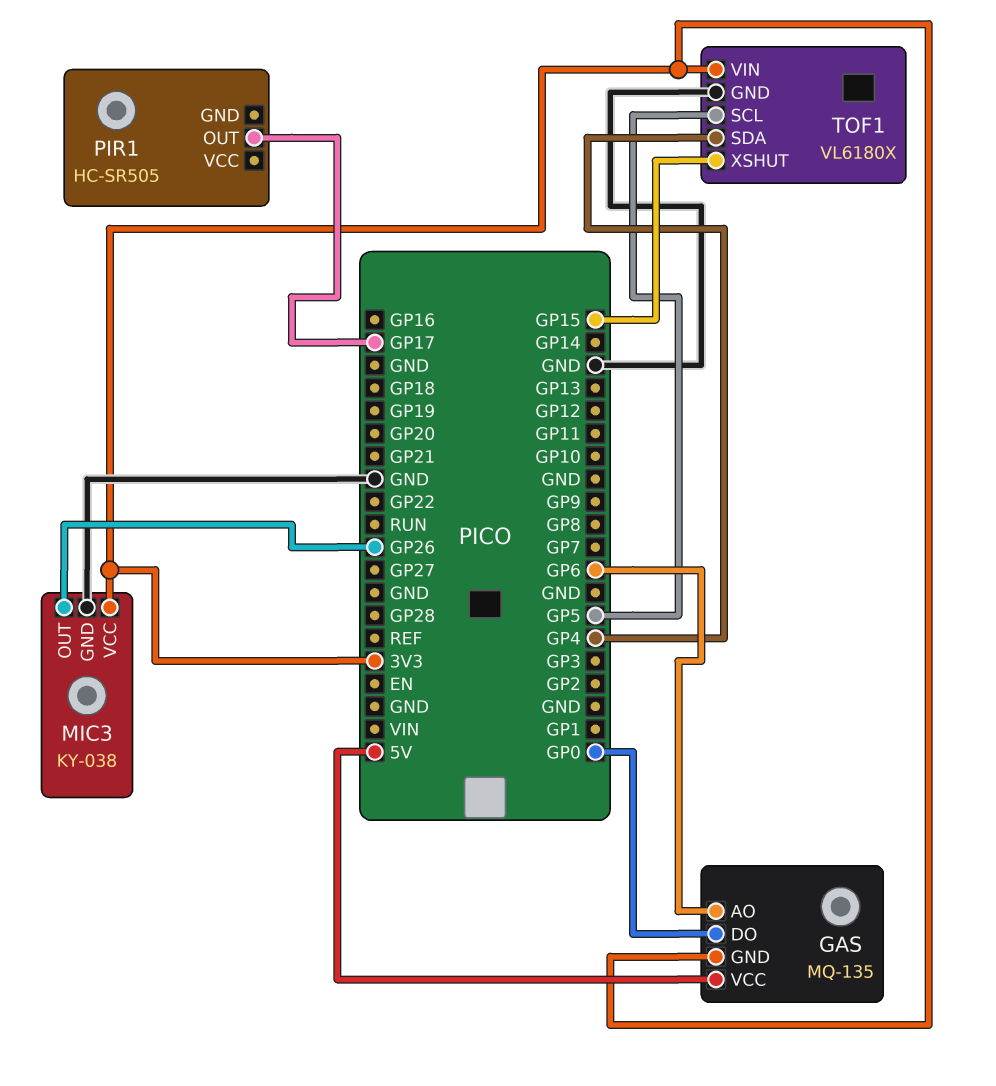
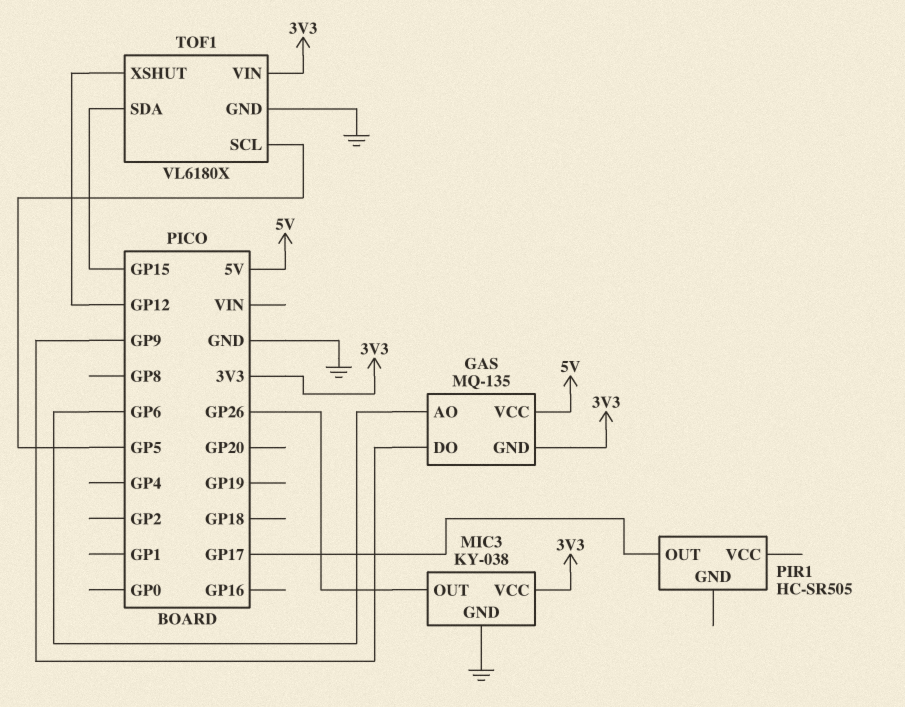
GAS pin DO: GP0 -> GP9
TOF1 pin SDA: GP4 -> GP15
TOF1 pin XSHUT: GP15 -> GP12

